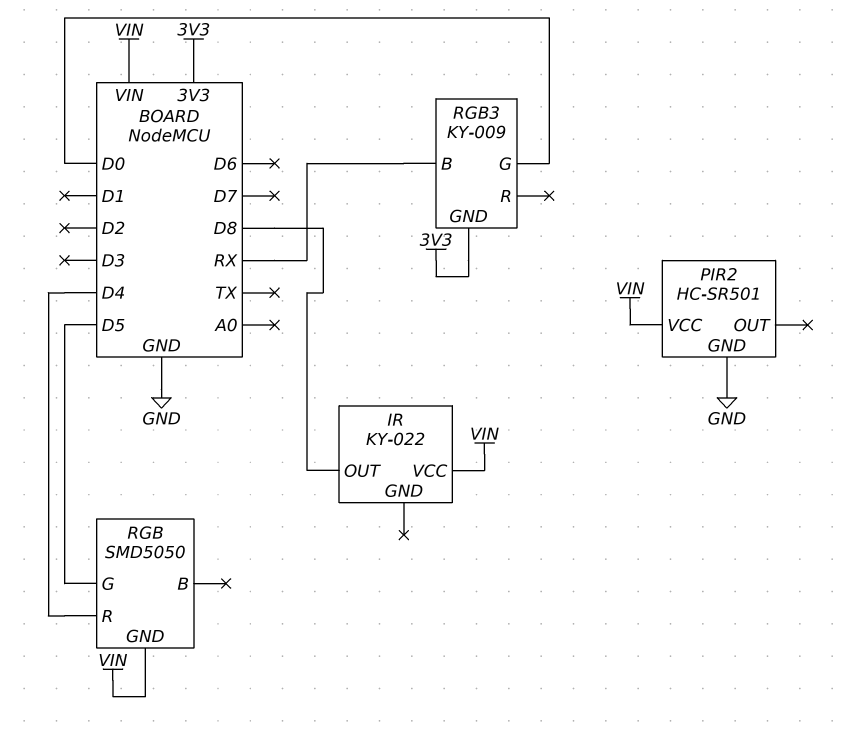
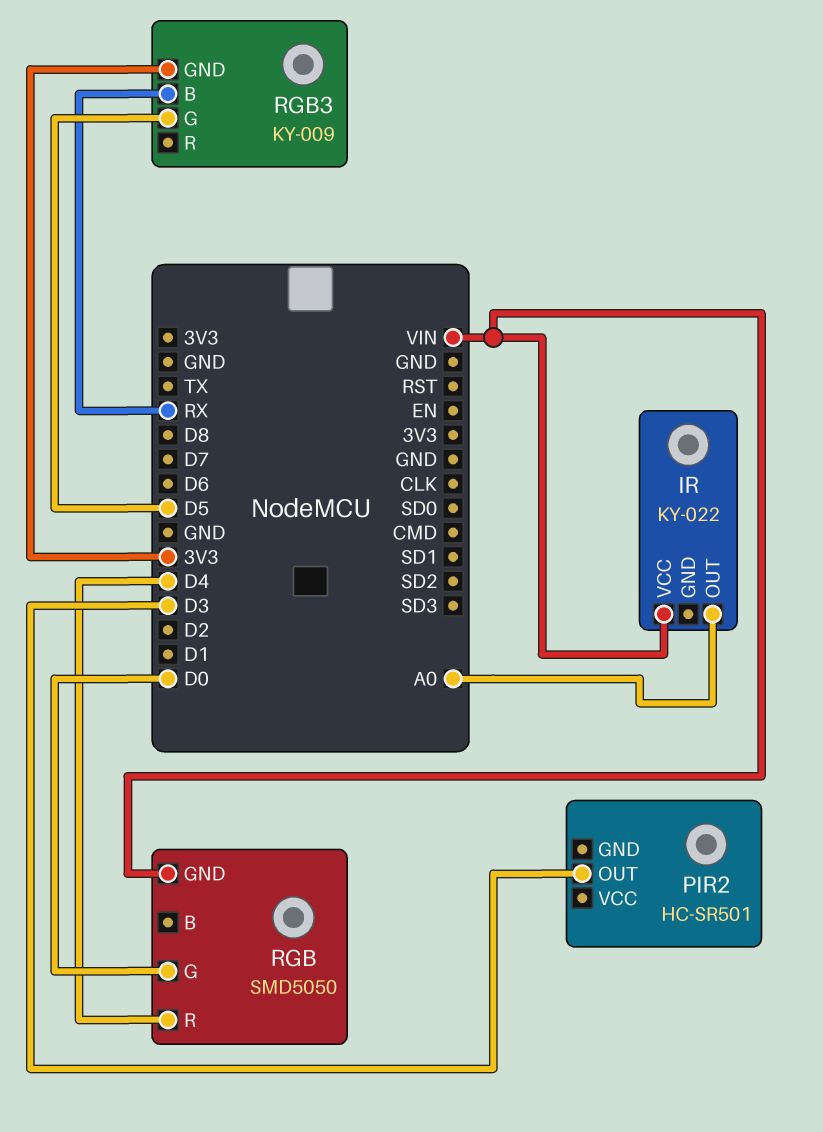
IR pin OUT: D8 -> A0
PIR2 pin GND: GND -> none
PIR2 pin OUT: none -> D3
PIR2 pin VCC: VIN -> none
RGB pin G: D5 -> D0
RGB3 pin G: D0 -> D5

